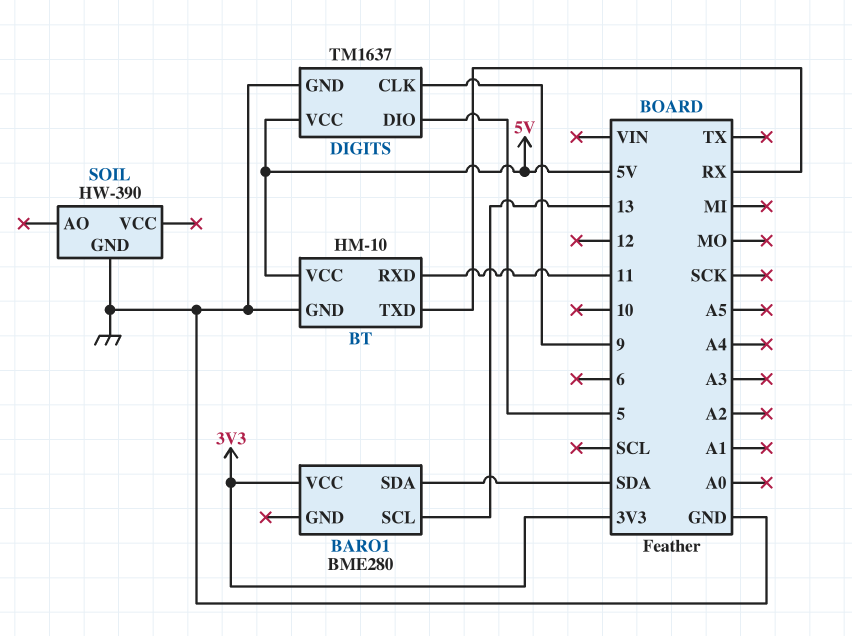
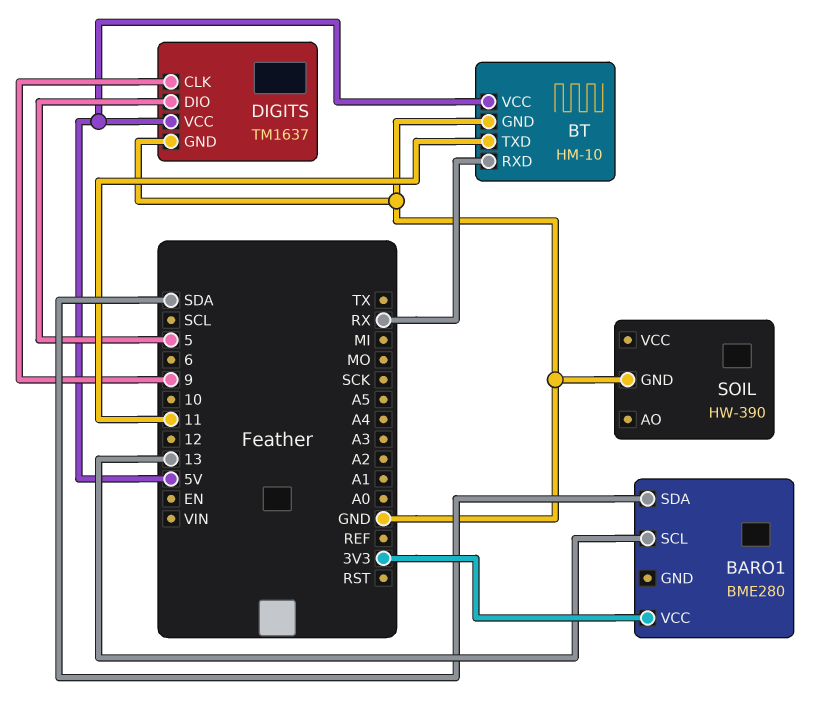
BT pin RXD: 11 -> RX
BT pin TXD: RX -> 11

